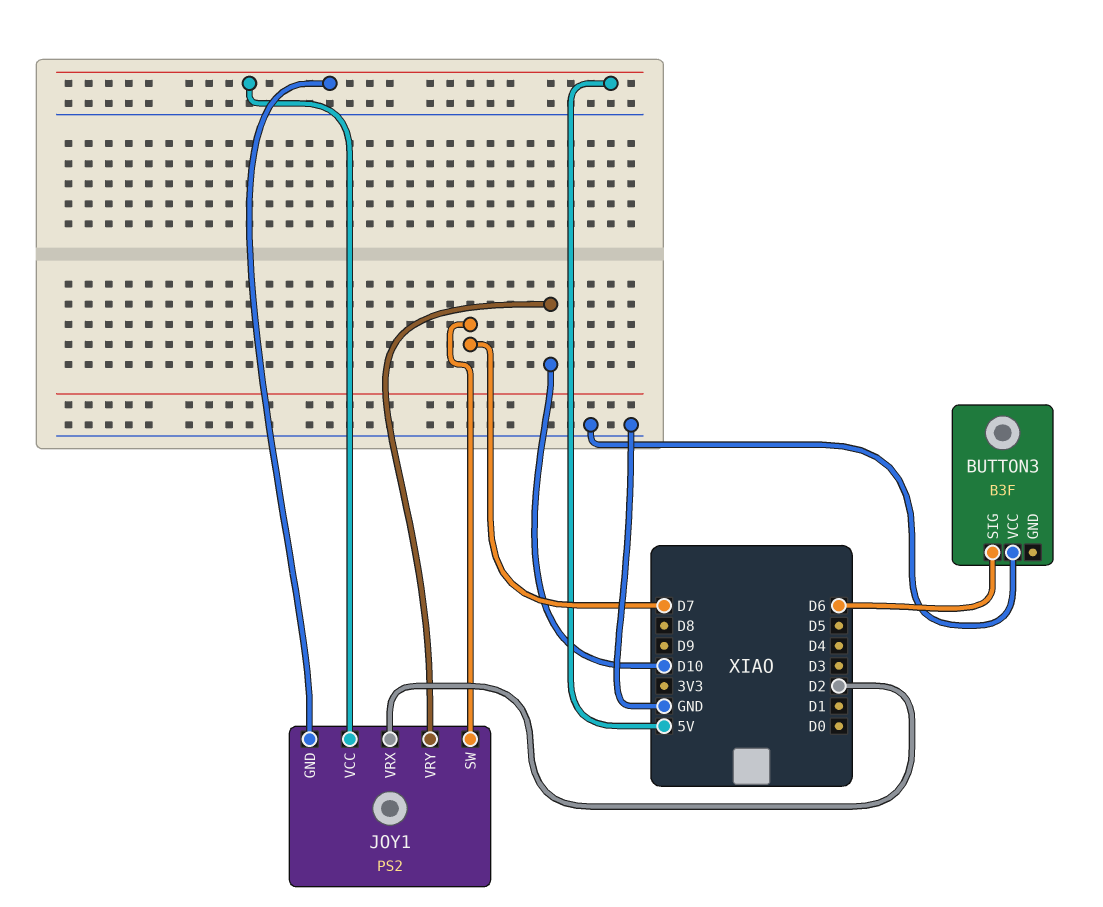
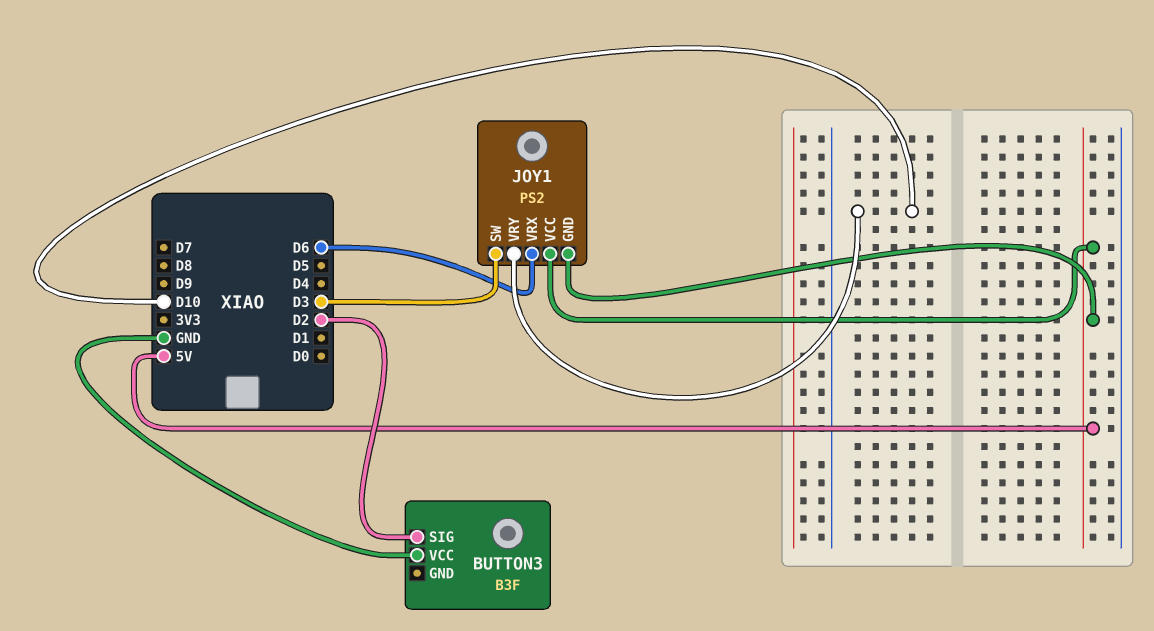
BUTTON3 pin SIG: D6 -> D2
JOY1 pin SW: D7 -> D3
JOY1 pin VRX: D2 -> D6

